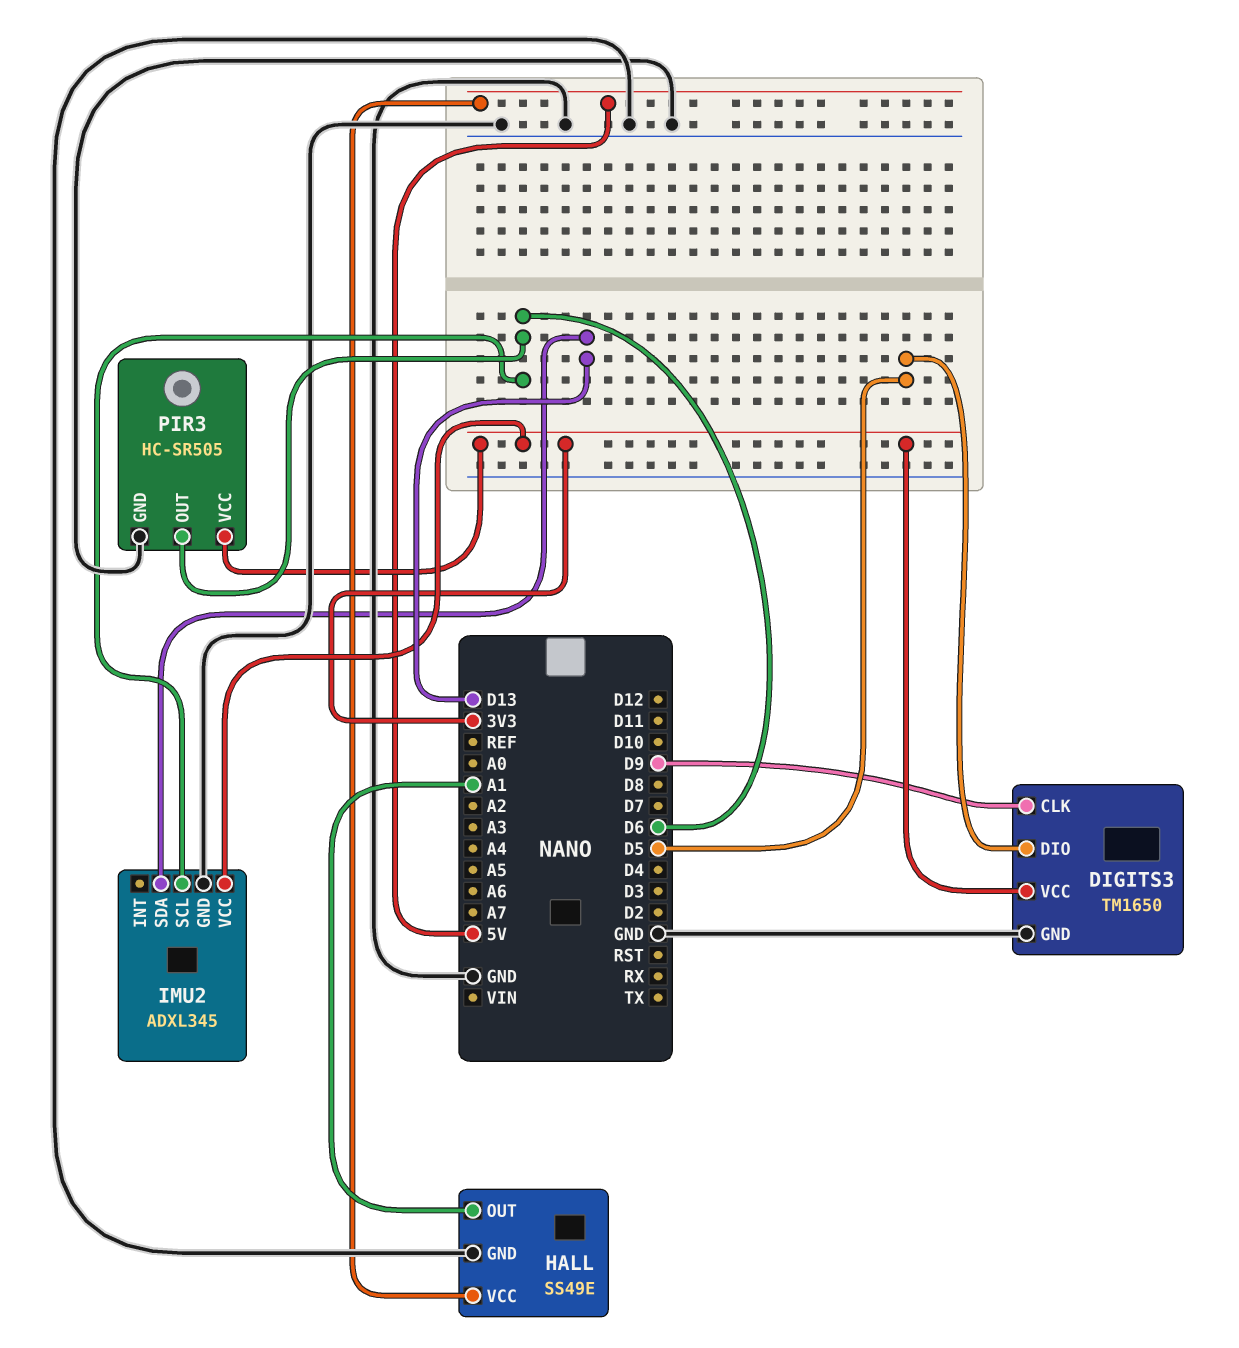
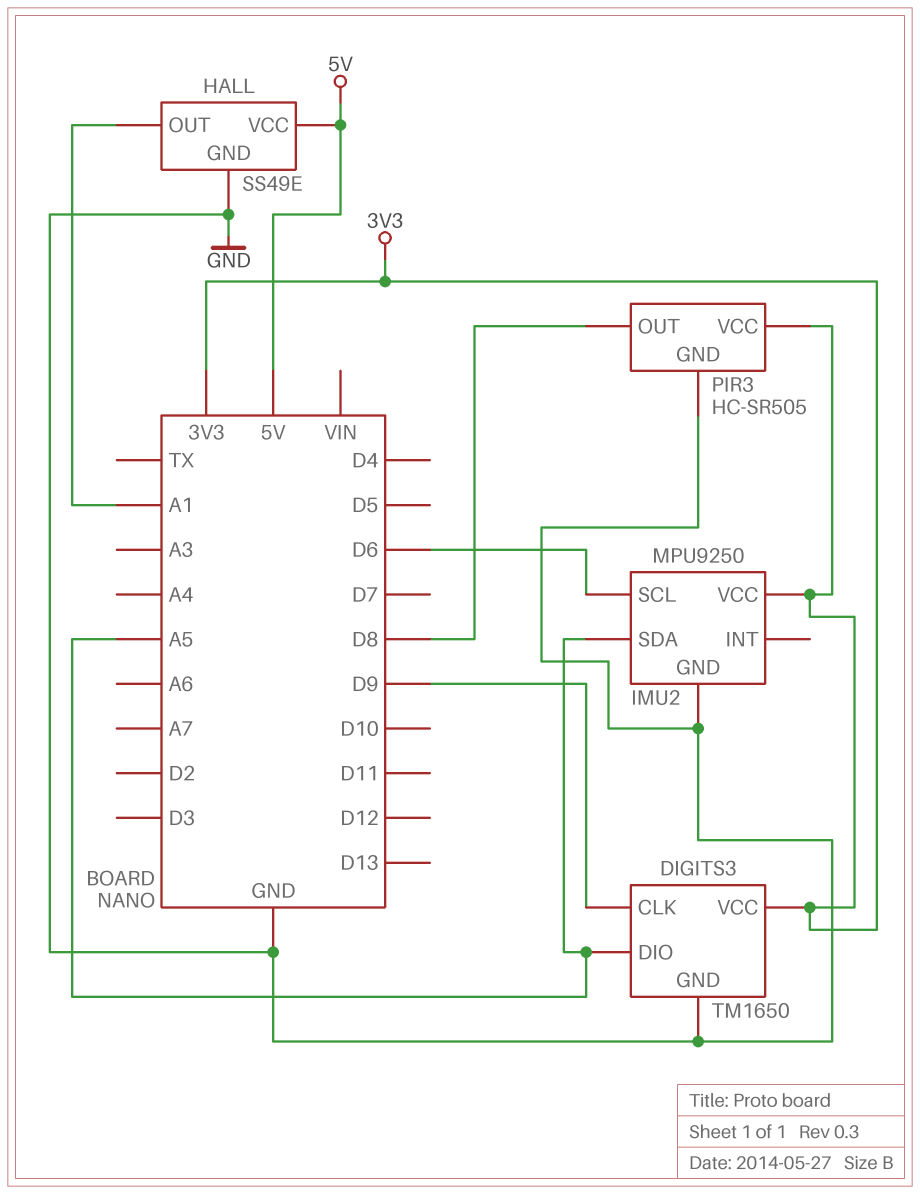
DIGITS3 pin DIO: D5 -> A5
IMU2: ADXL345 -> MPU9250
IMU2 pin SDA: D13 -> A5
PIR3 pin OUT: D6 -> D8

